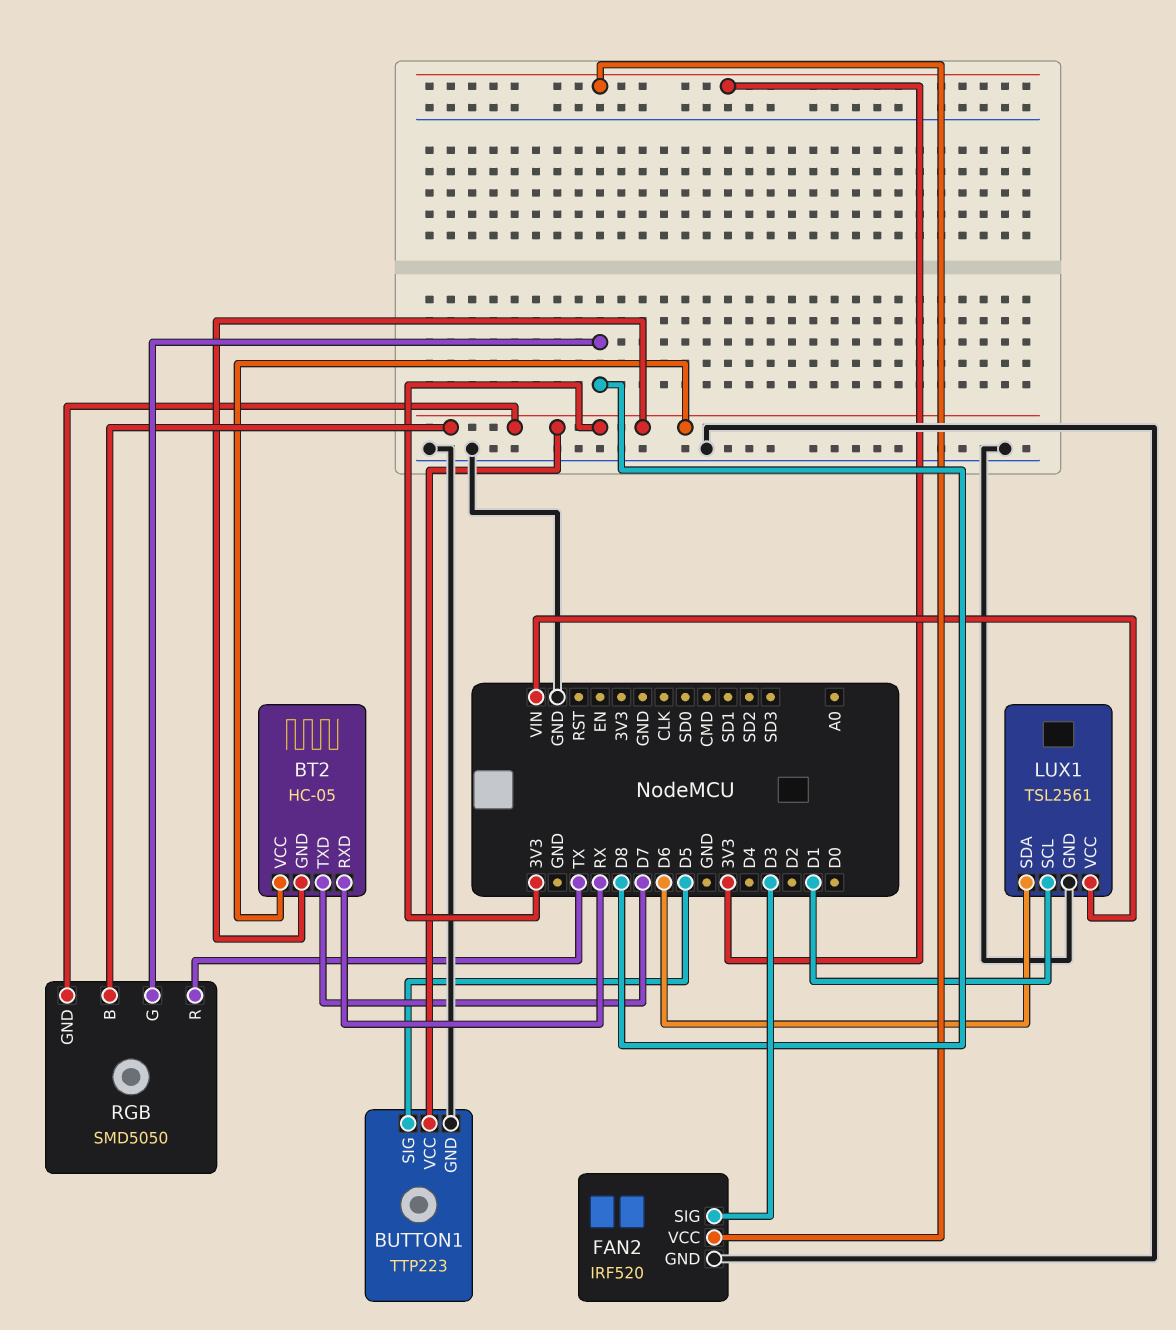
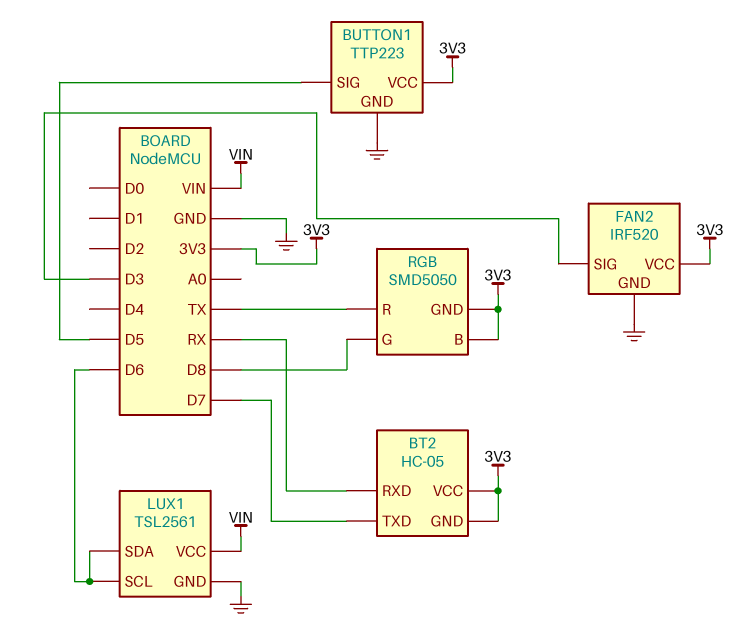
LUX1 pin SCL: D1 -> D6

